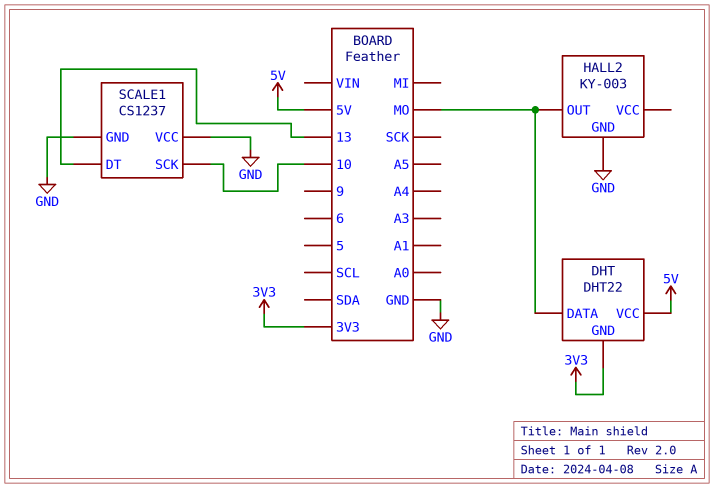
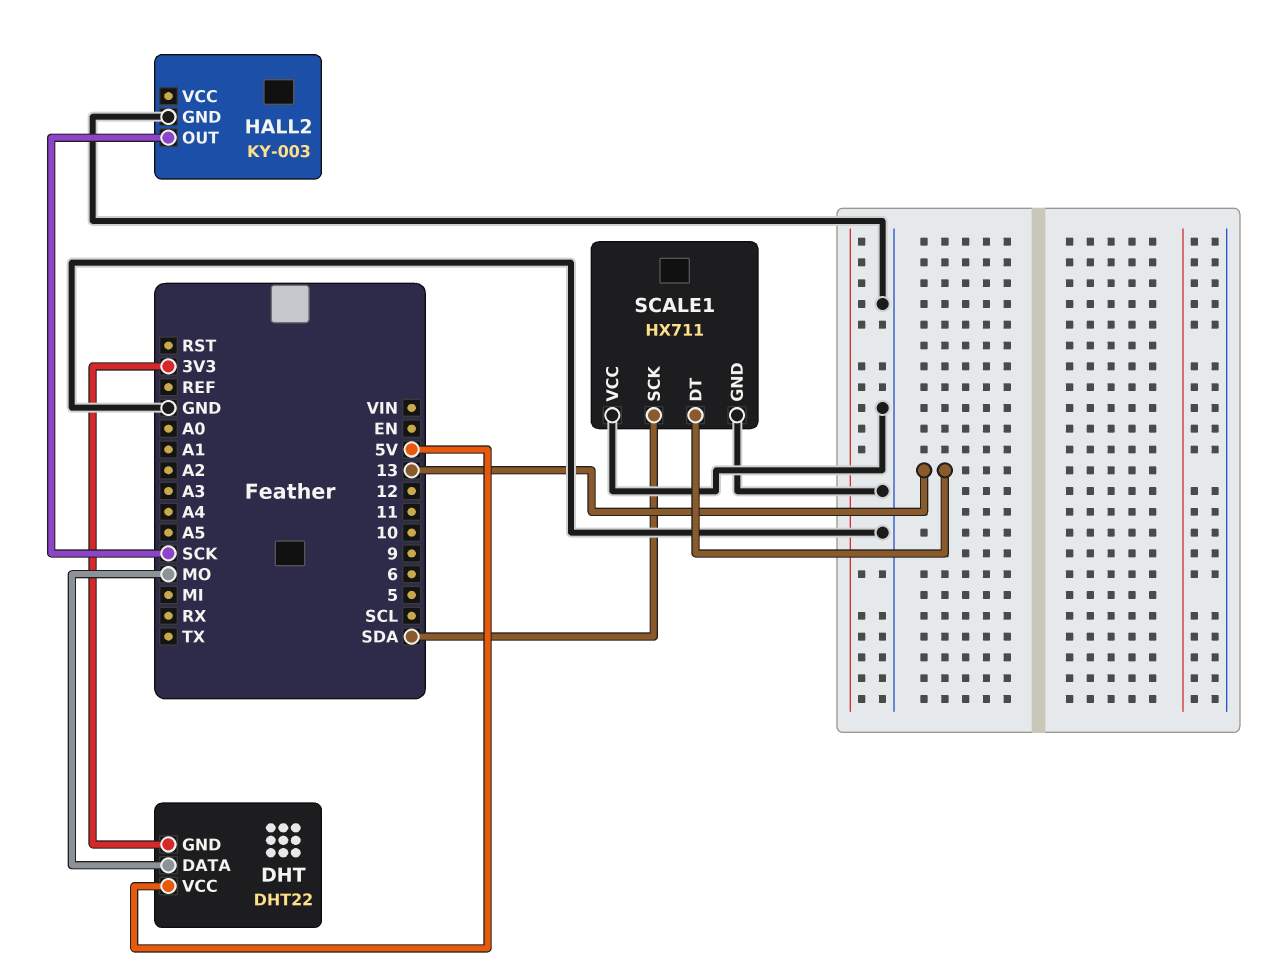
HALL2 pin OUT: MO -> SCK
SCALE1: CS1237 -> HX711
SCALE1 pin SCK: 10 -> SDA

